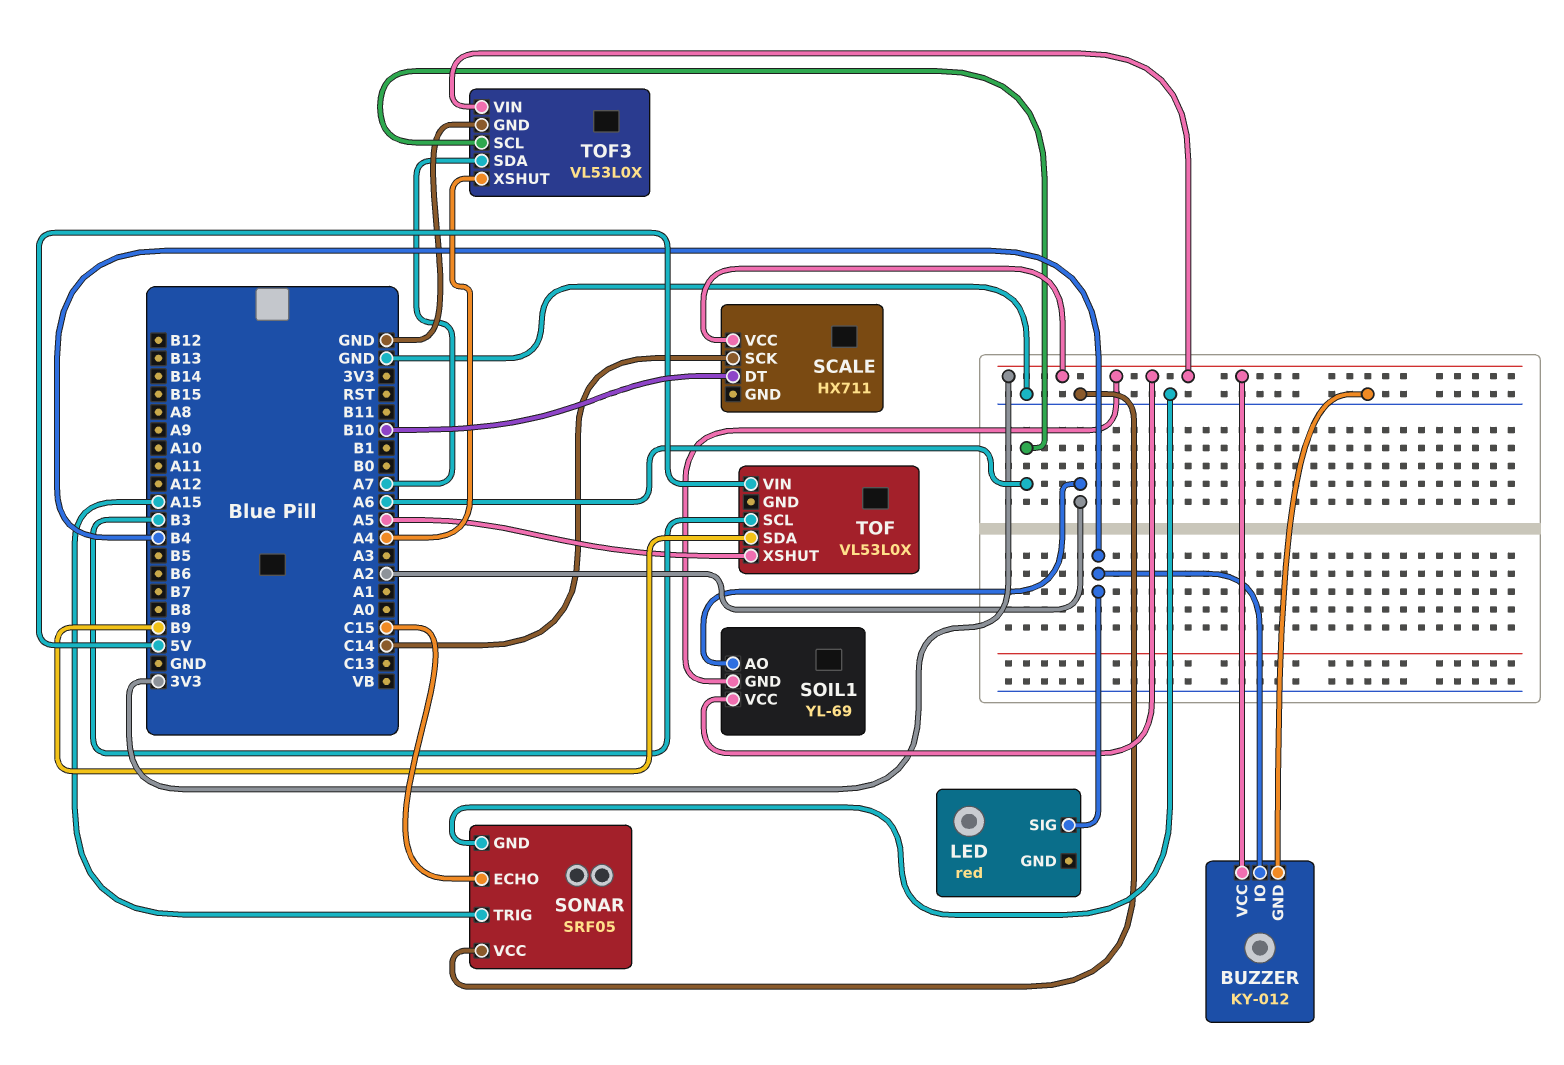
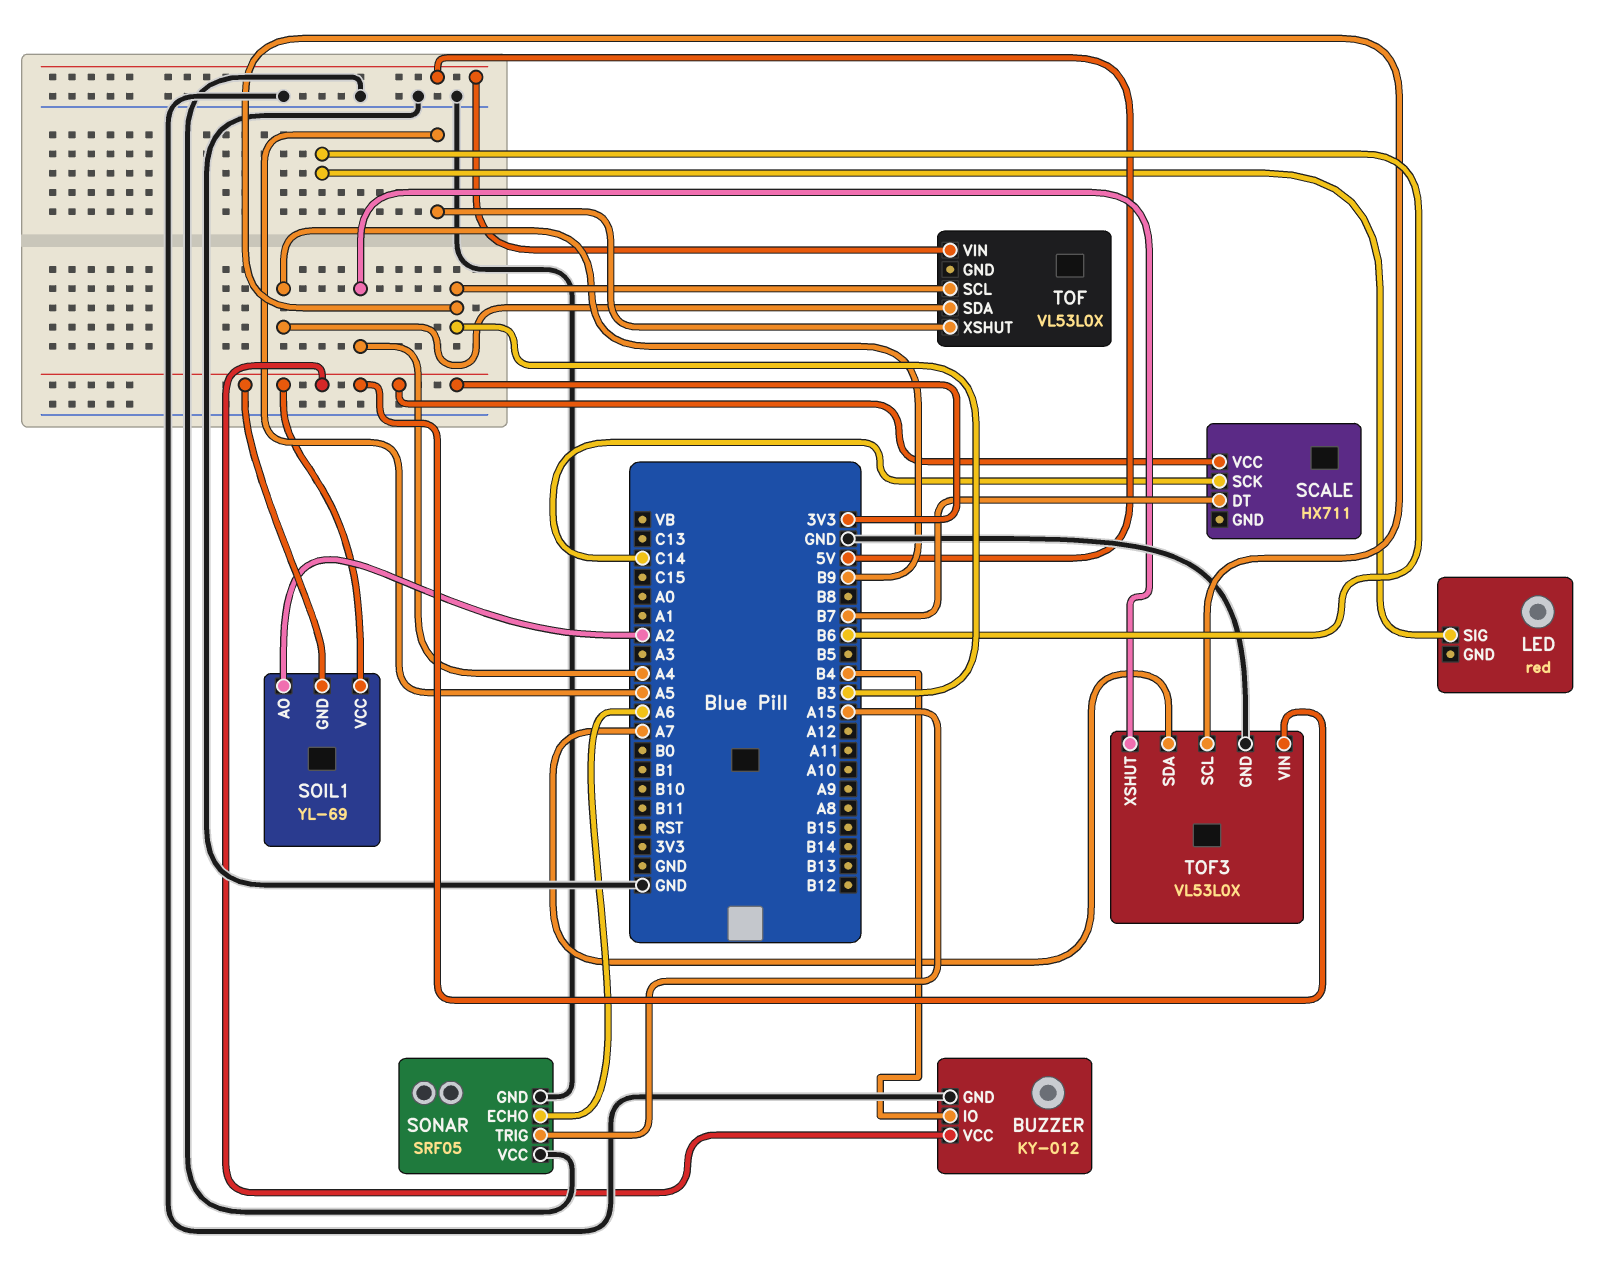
LED pin SIG: B4 -> B6
SCALE pin DT: B10 -> B7
SONAR pin ECHO: C15 -> A6
TOF3 pin SCL: A6 -> B3

